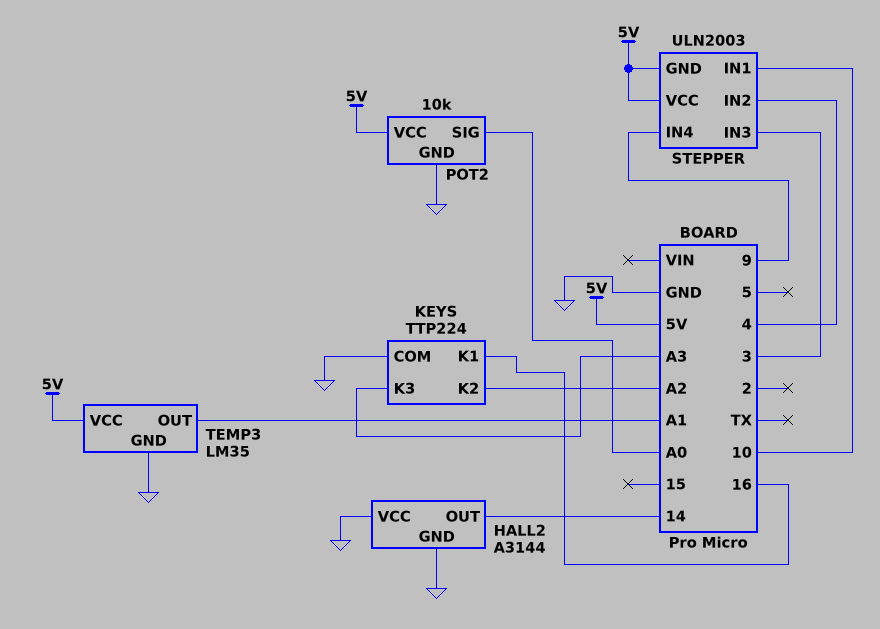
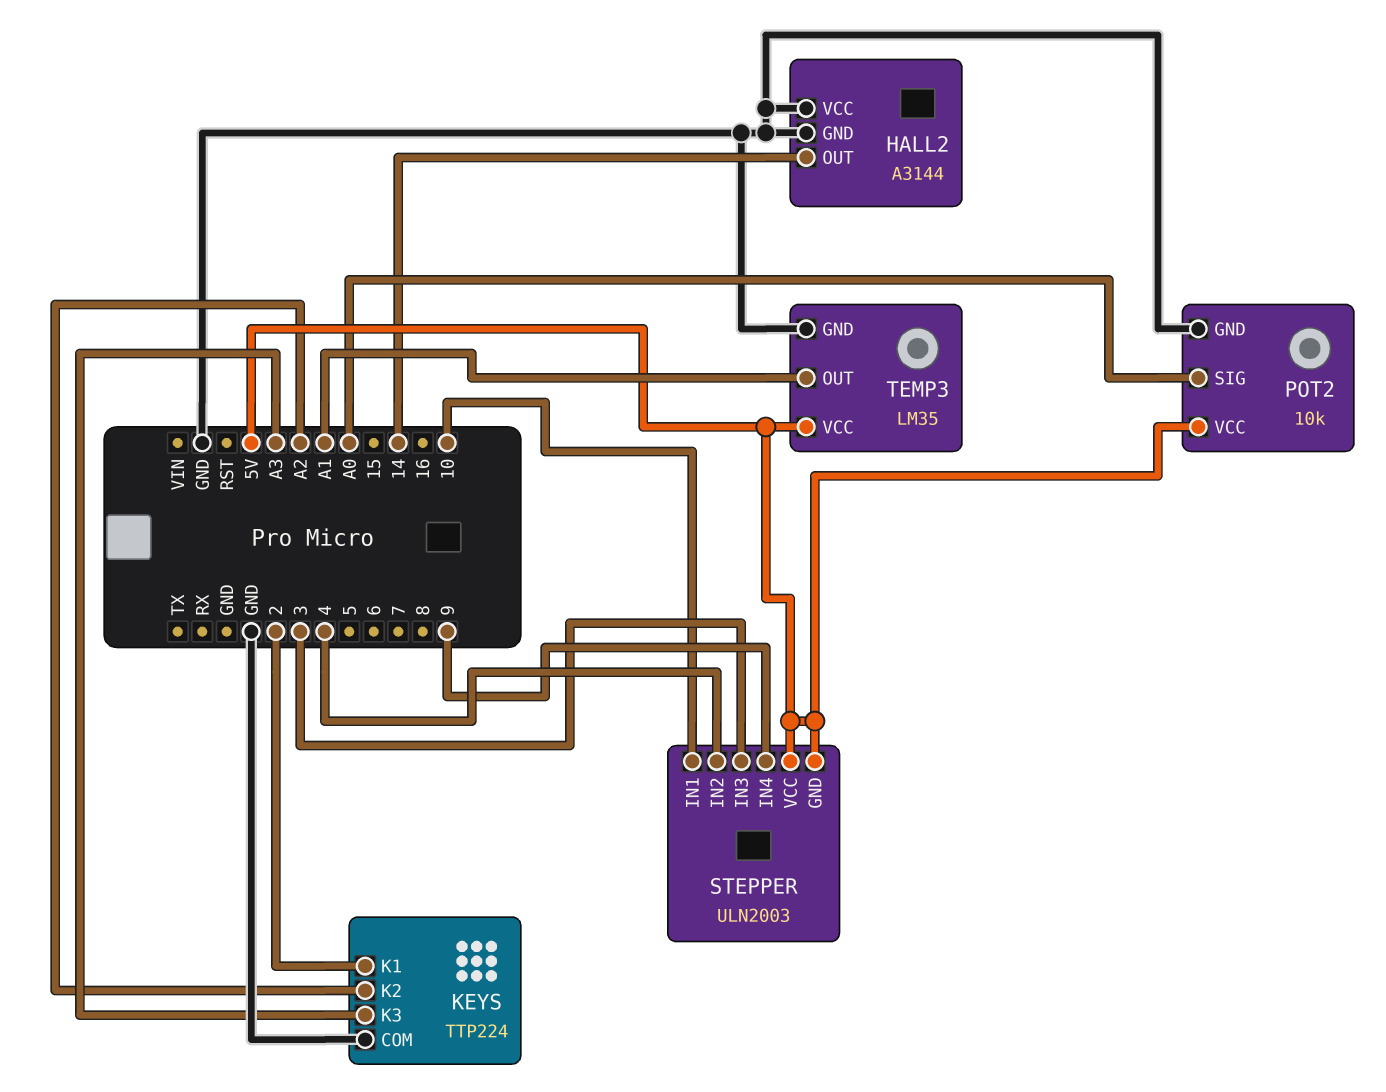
KEYS pin K1: 16 -> 2

